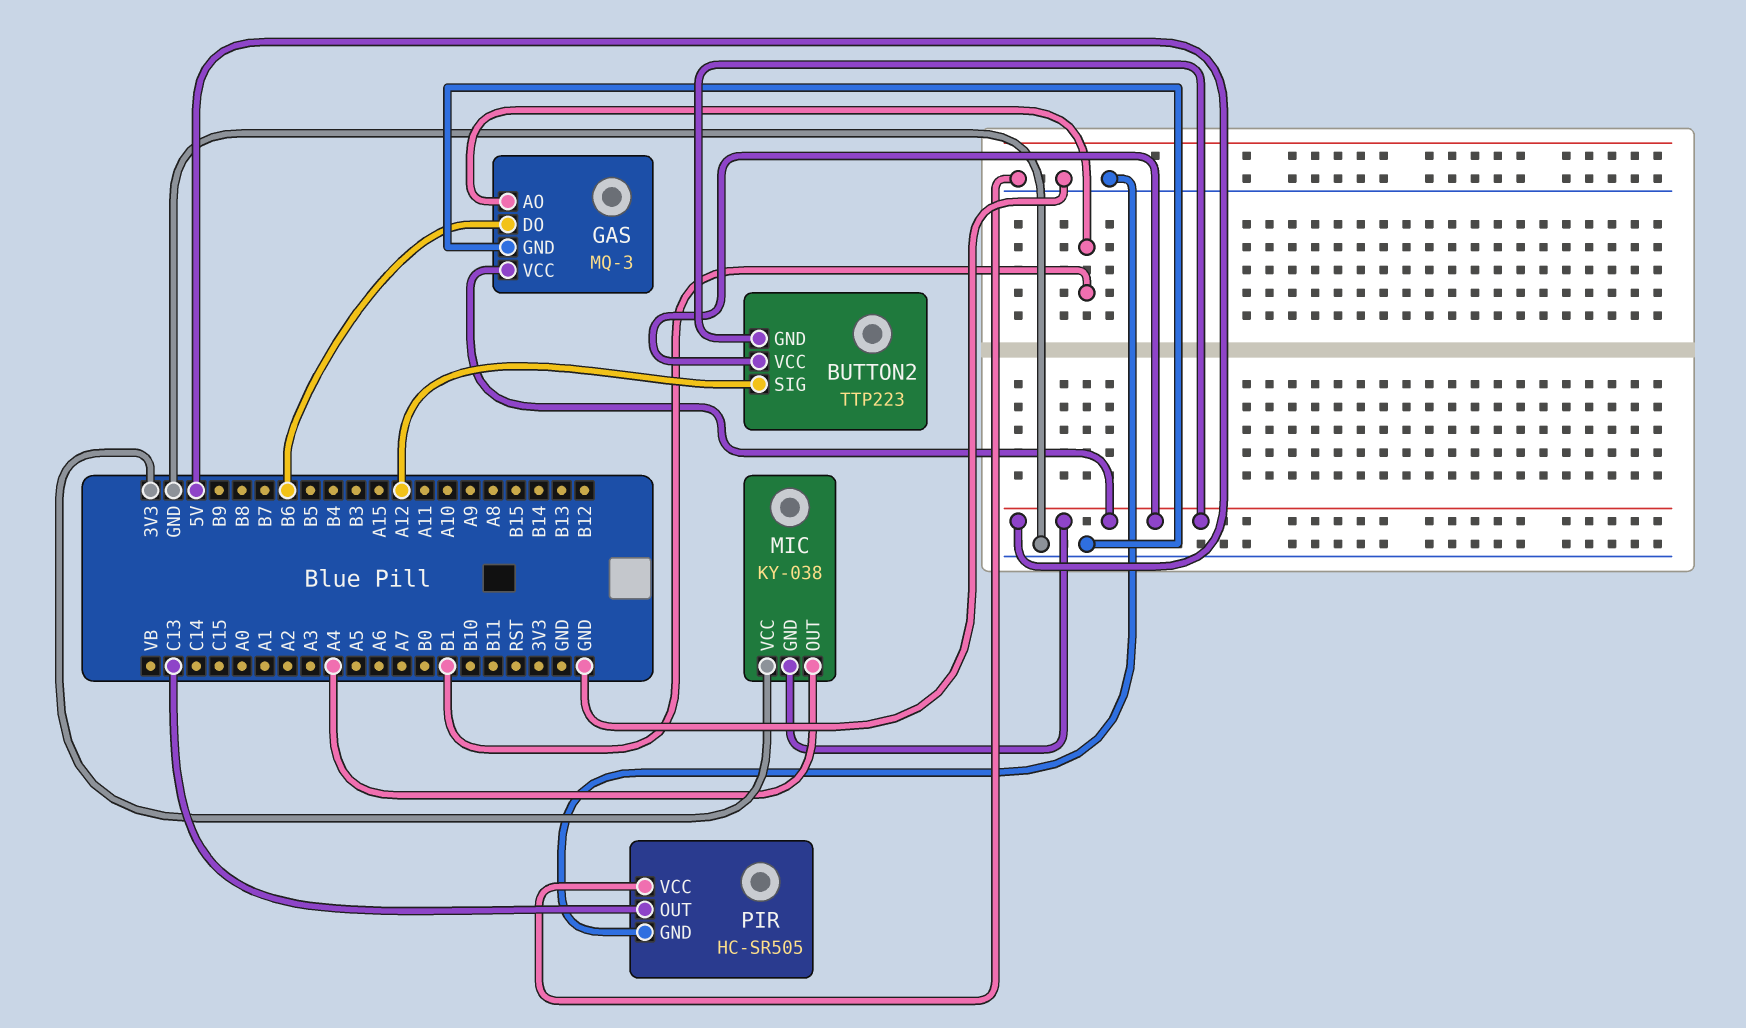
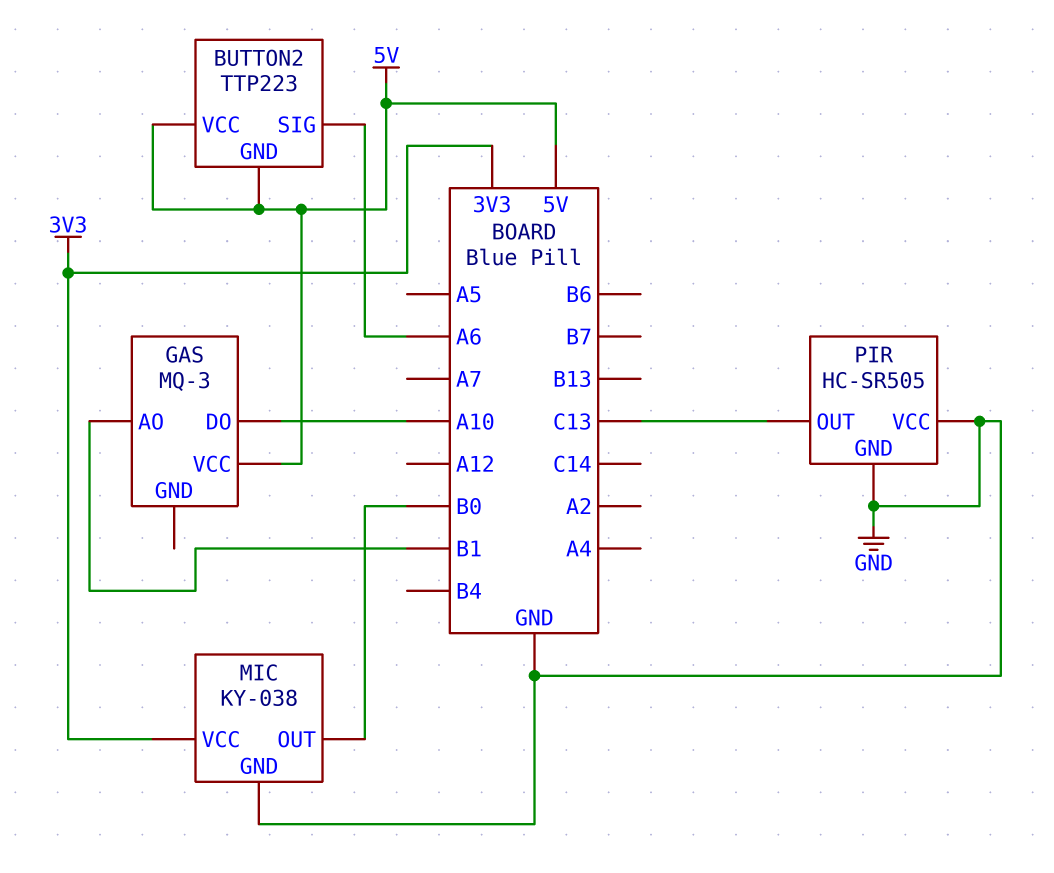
BUTTON2 pin SIG: A12 -> A6
GAS pin DO: B6 -> A10
GAS pin GND: GND -> none
MIC pin GND: 5V -> GND
MIC pin OUT: A4 -> B0

